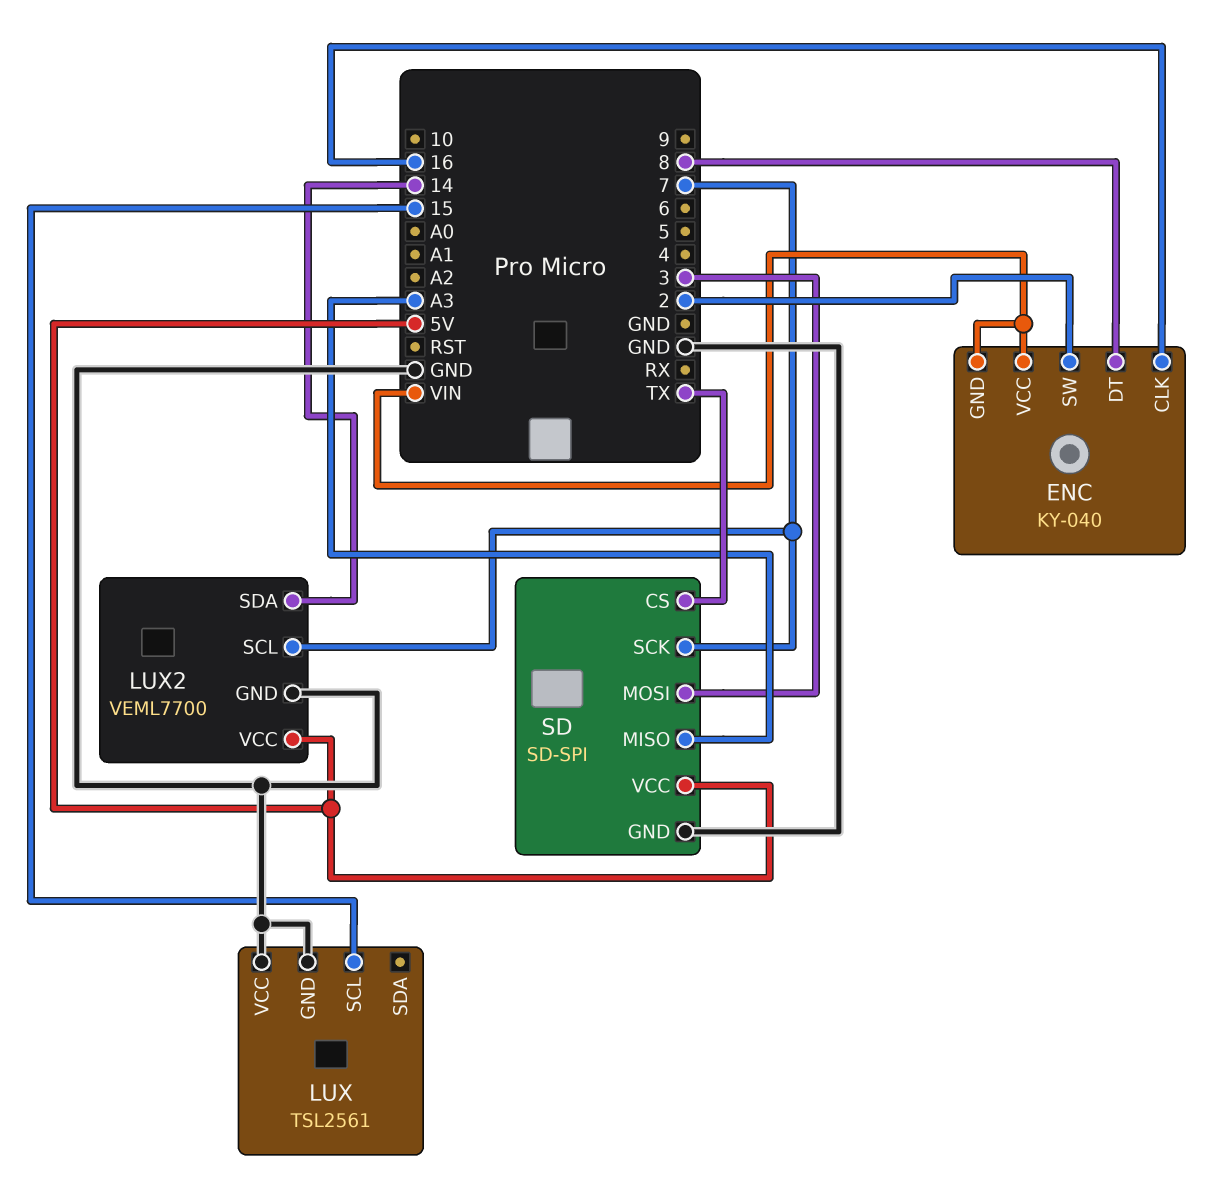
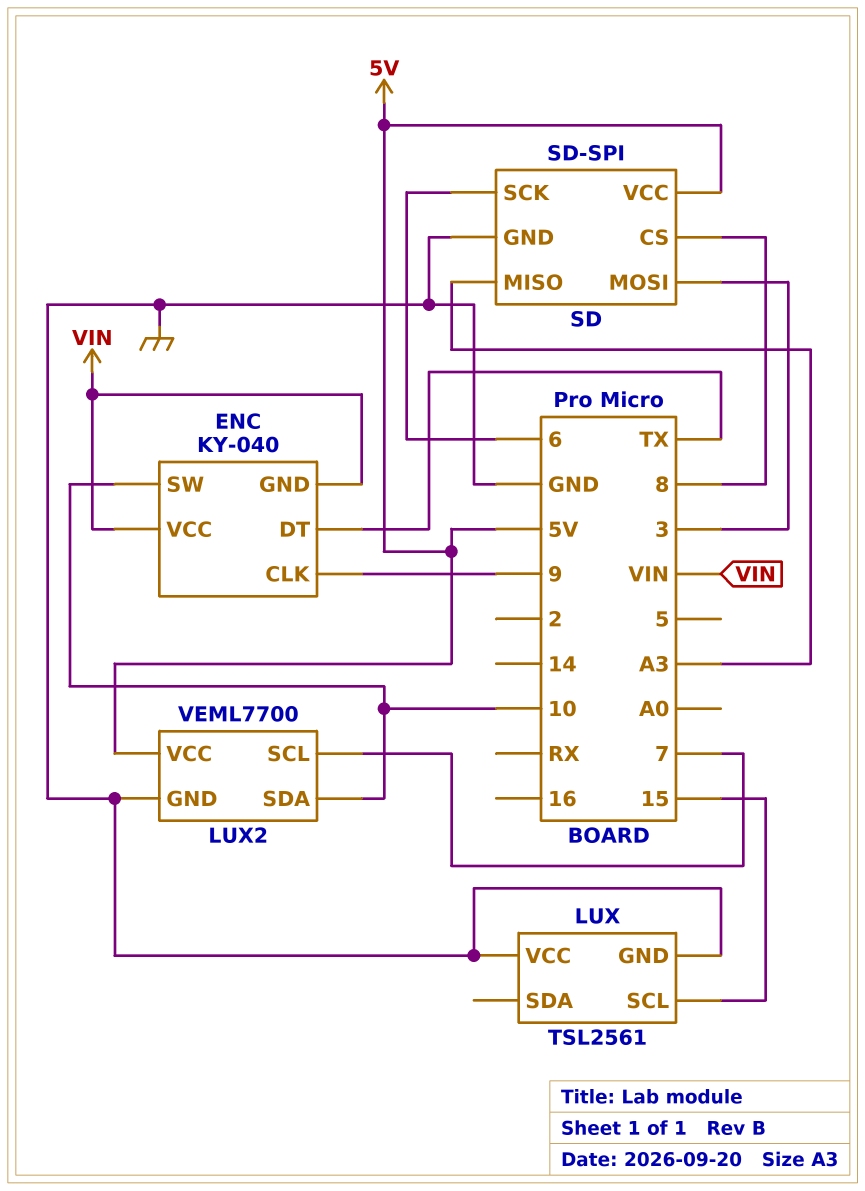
ENC pin CLK: 16 -> 9
ENC pin DT: 8 -> TX
ENC pin SW: 2 -> 10
LUX2 pin SDA: 14 -> 10
SD pin CS: TX -> 8
SD pin SCK: 7 -> 6

